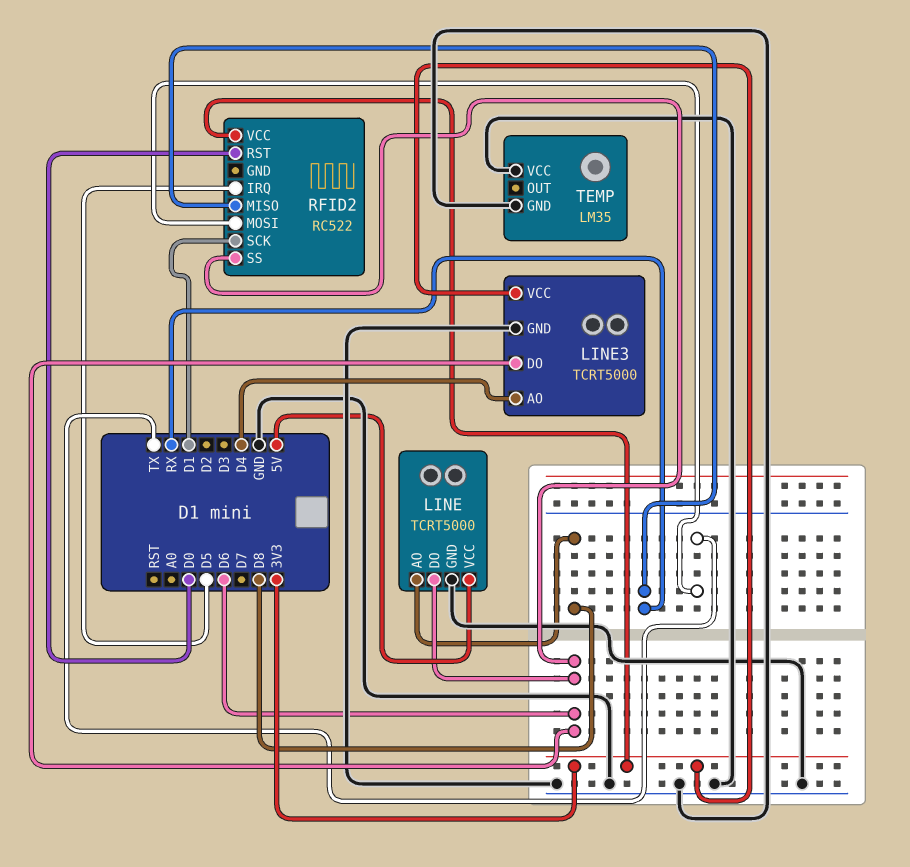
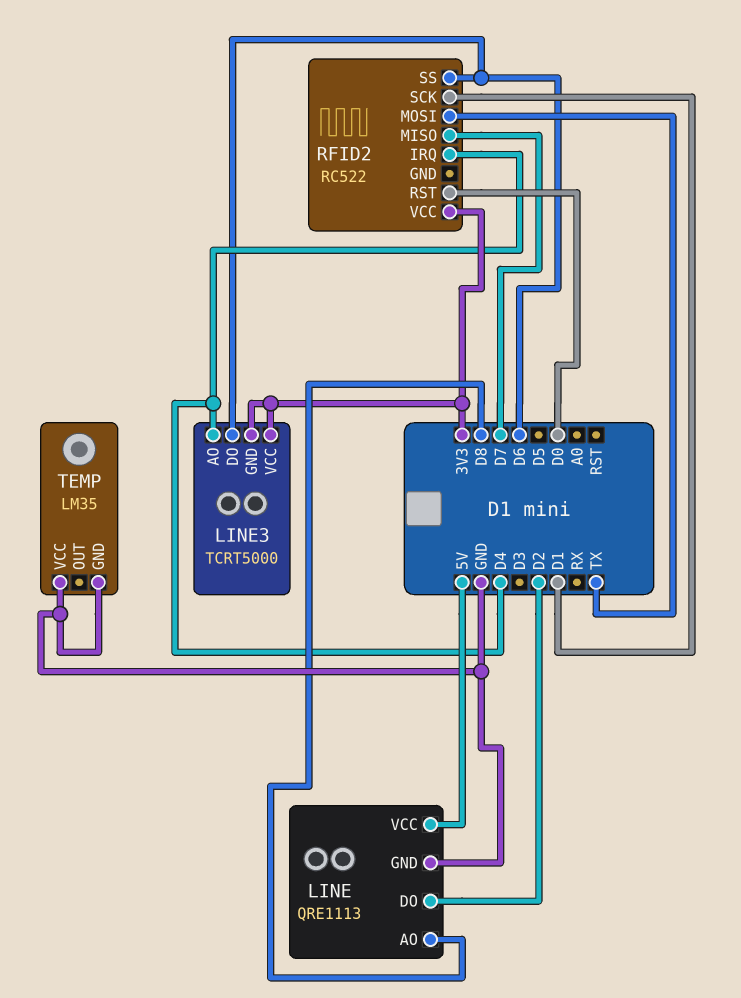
LINE: TCRT5000 -> QRE1113
LINE pin DO: D6 -> D2
LINE3 pin GND: GND -> 3V3
RFID2 pin IRQ: D5 -> D4
RFID2 pin MISO: RX -> D7

